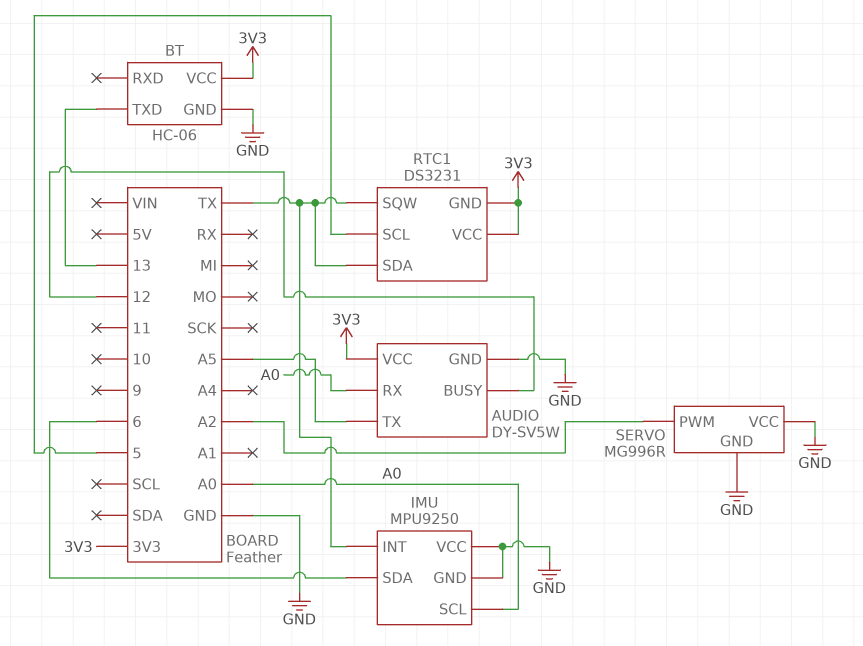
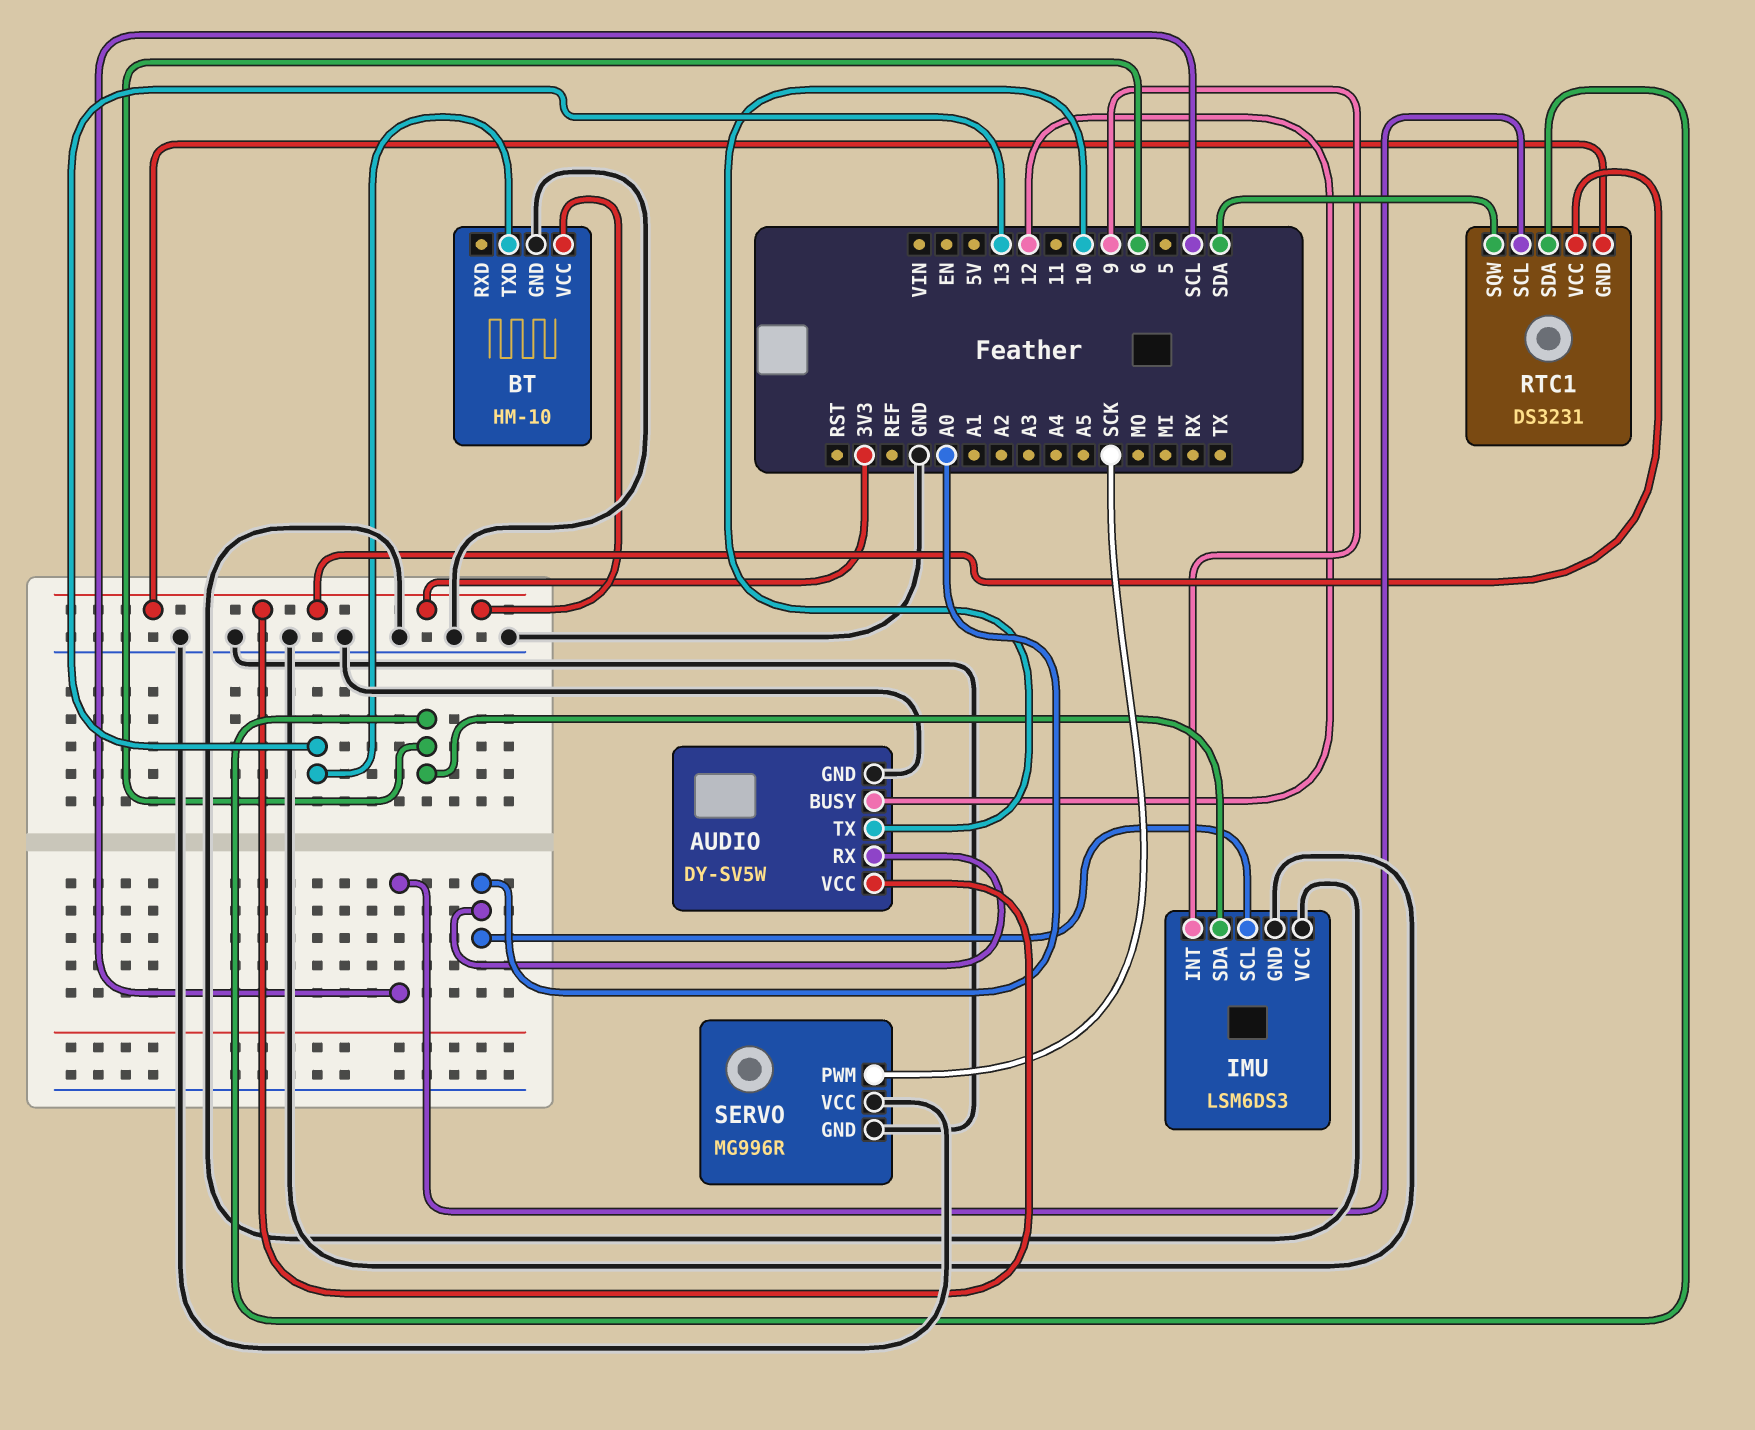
AUDIO pin TX: A5 -> 10
BT: HC-06 -> HM-10
IMU: MPU9250 -> LSM6DS3
IMU pin INT: TX -> 9
RTC1 pin SCL: 5 -> SCL
RTC1 pin SDA: TX -> 6
RTC1 pin SQW: TX -> SDA
SERVO pin PWM: A2 -> SCK

